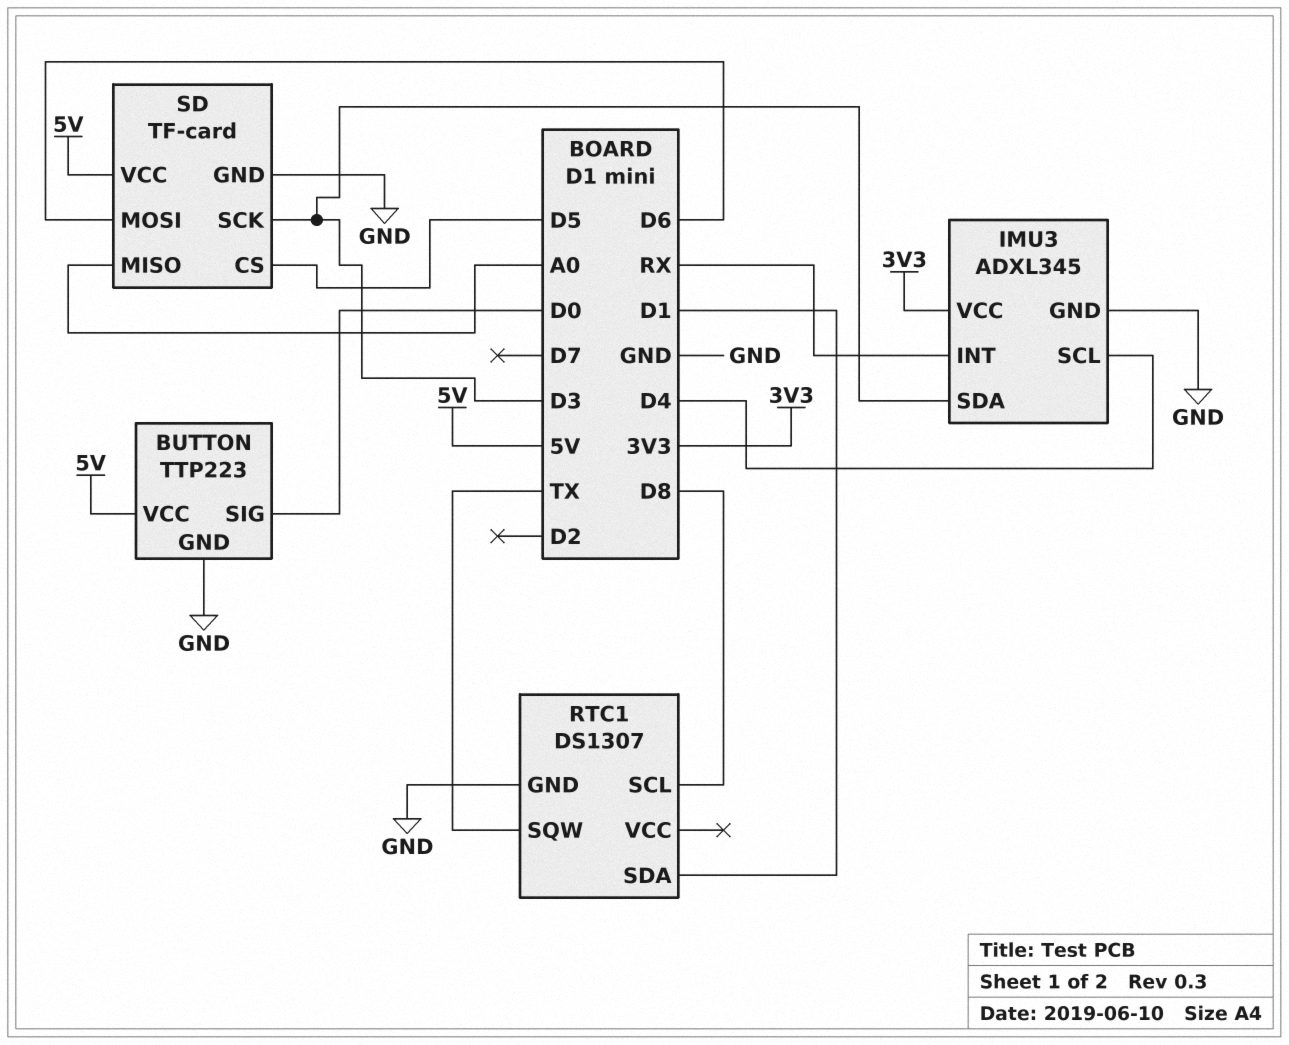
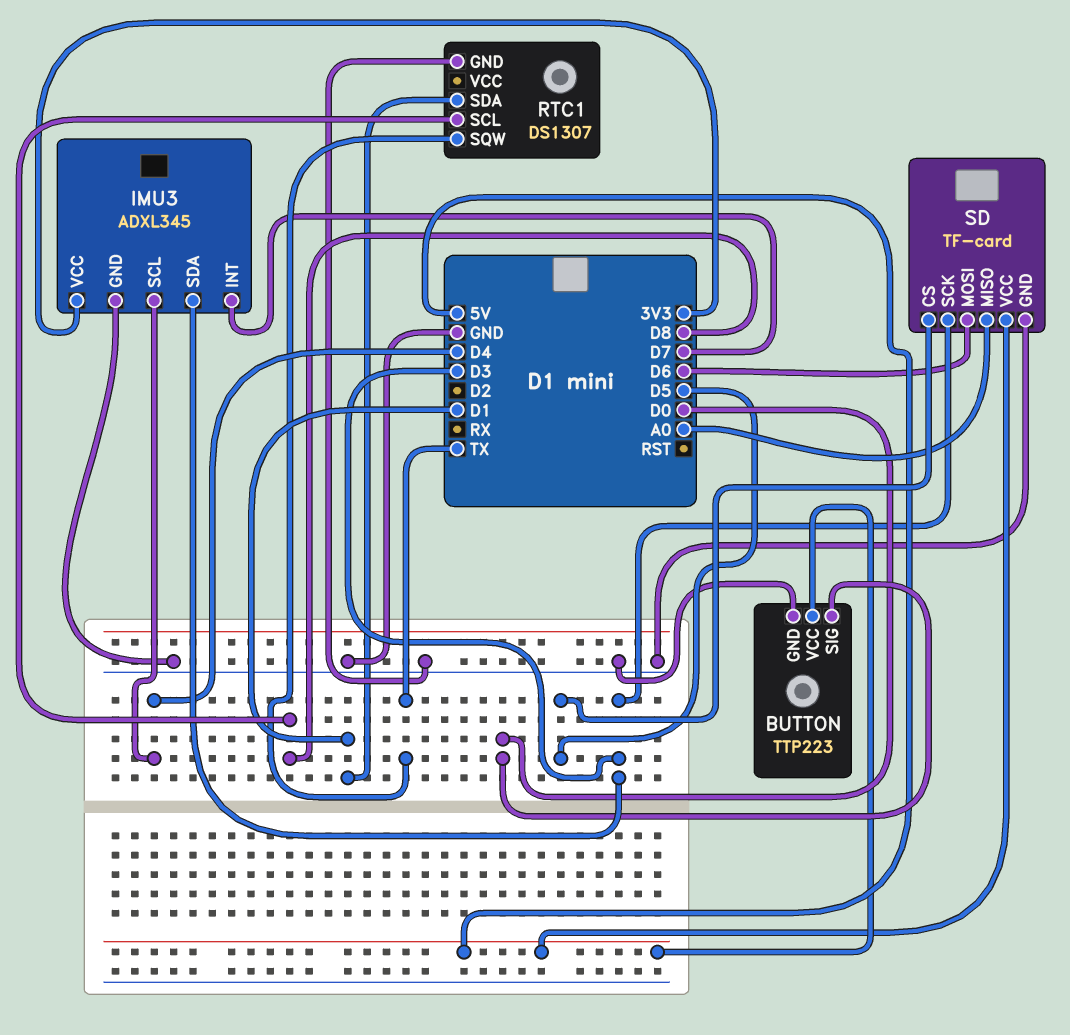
IMU3 pin INT: RX -> D7

